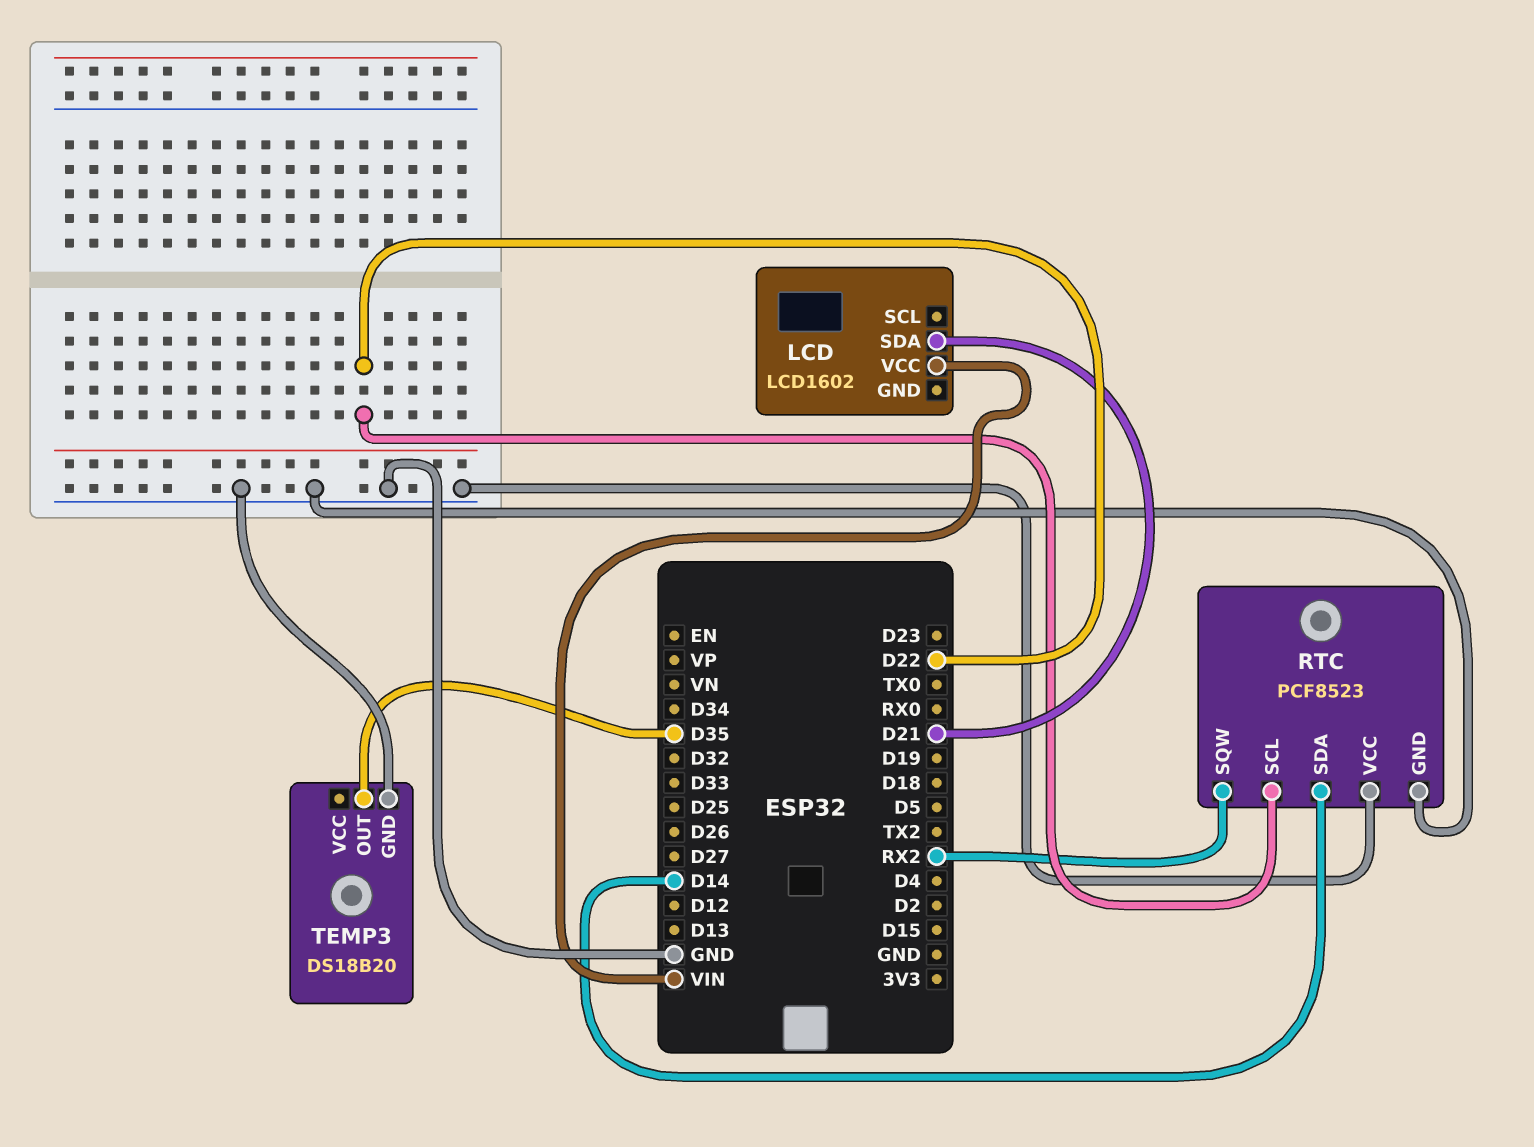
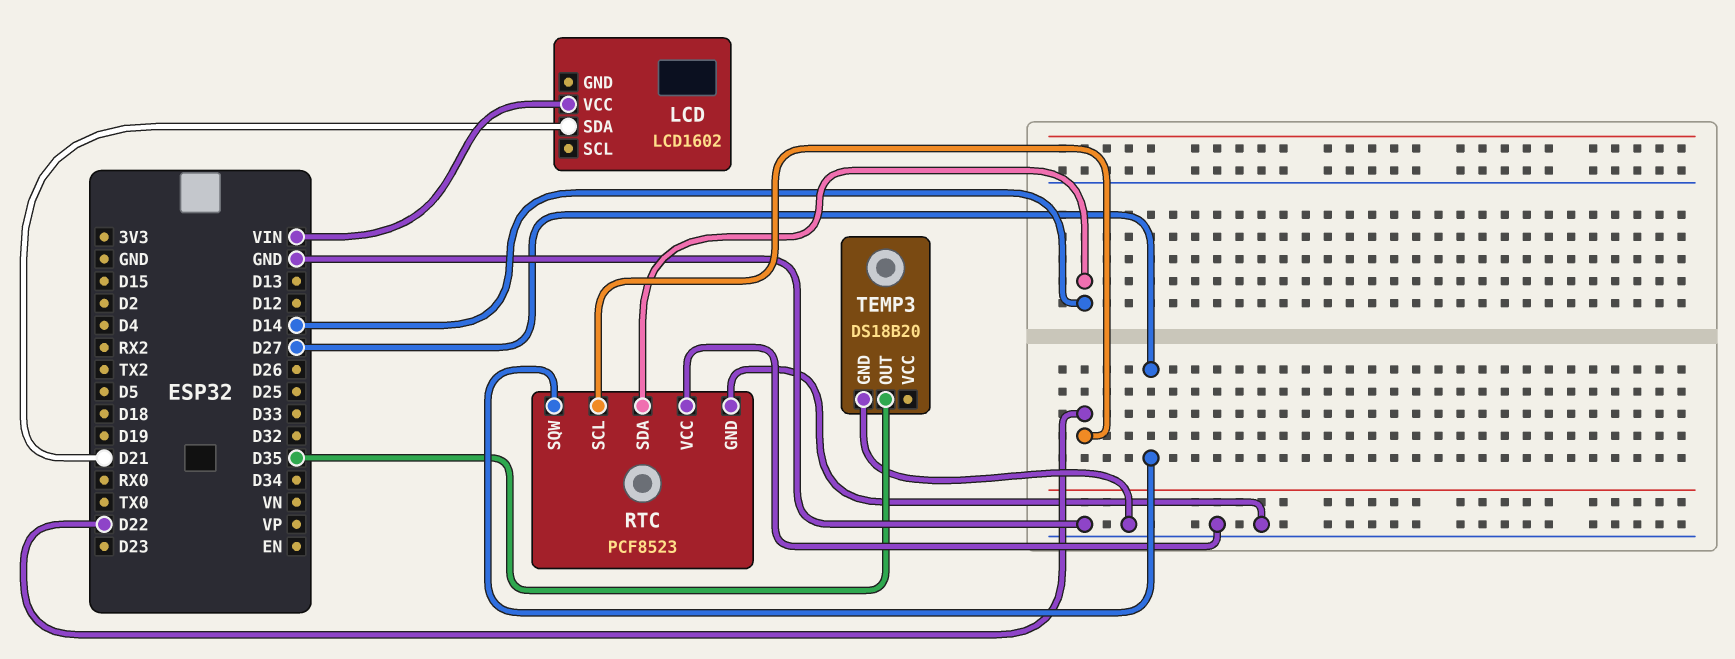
RTC pin SQW: RX2 -> D27

